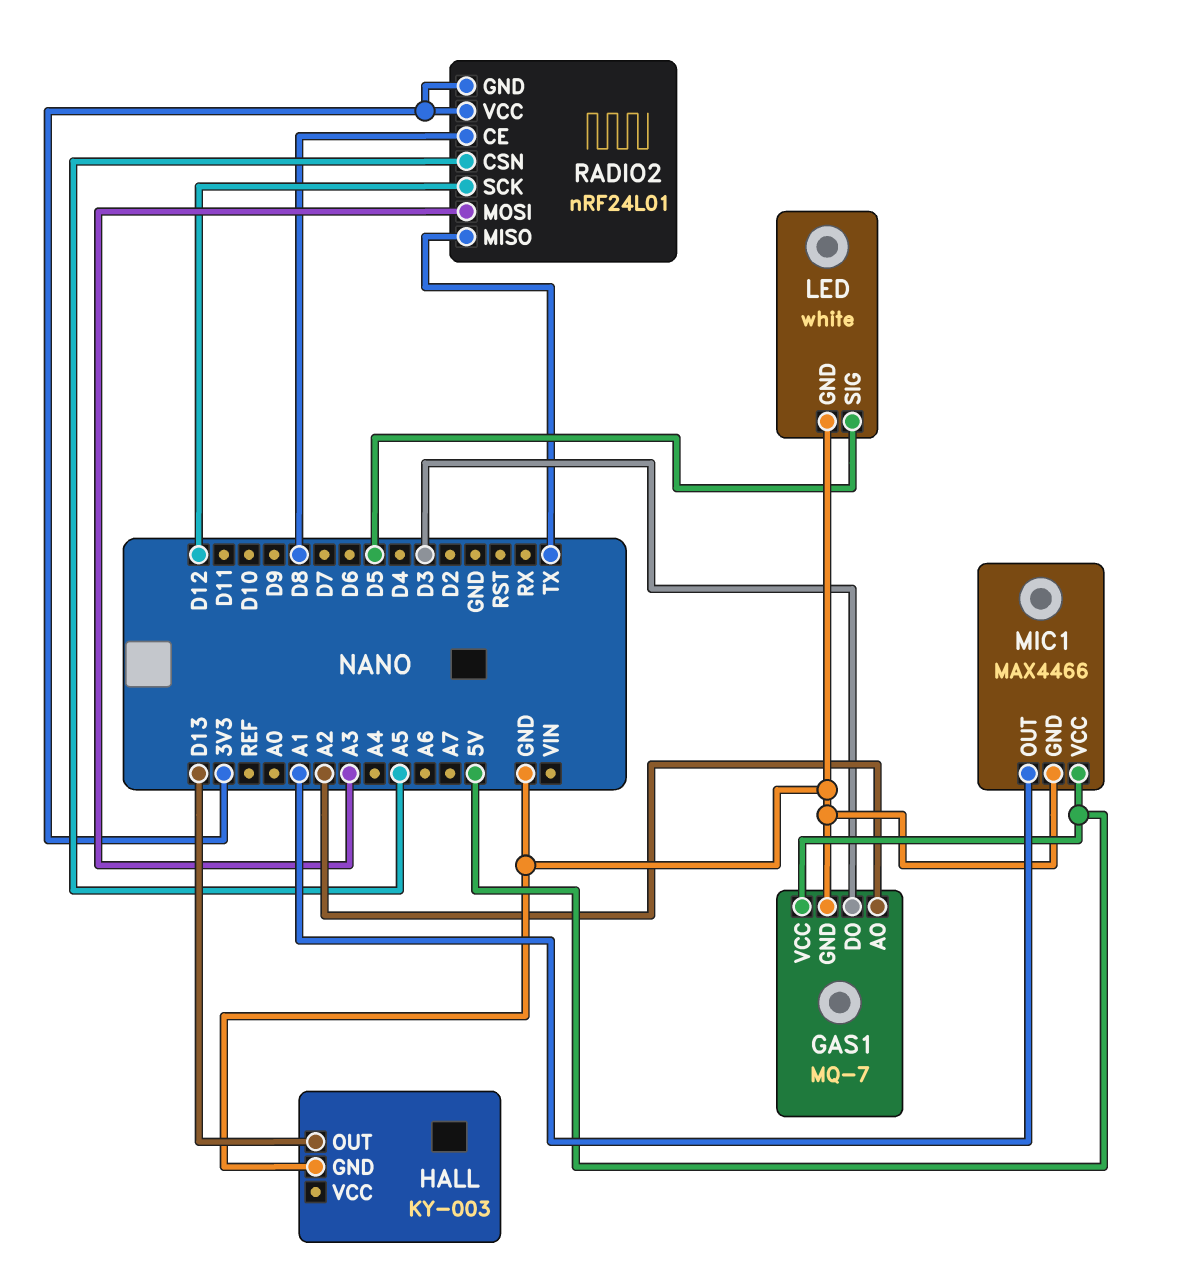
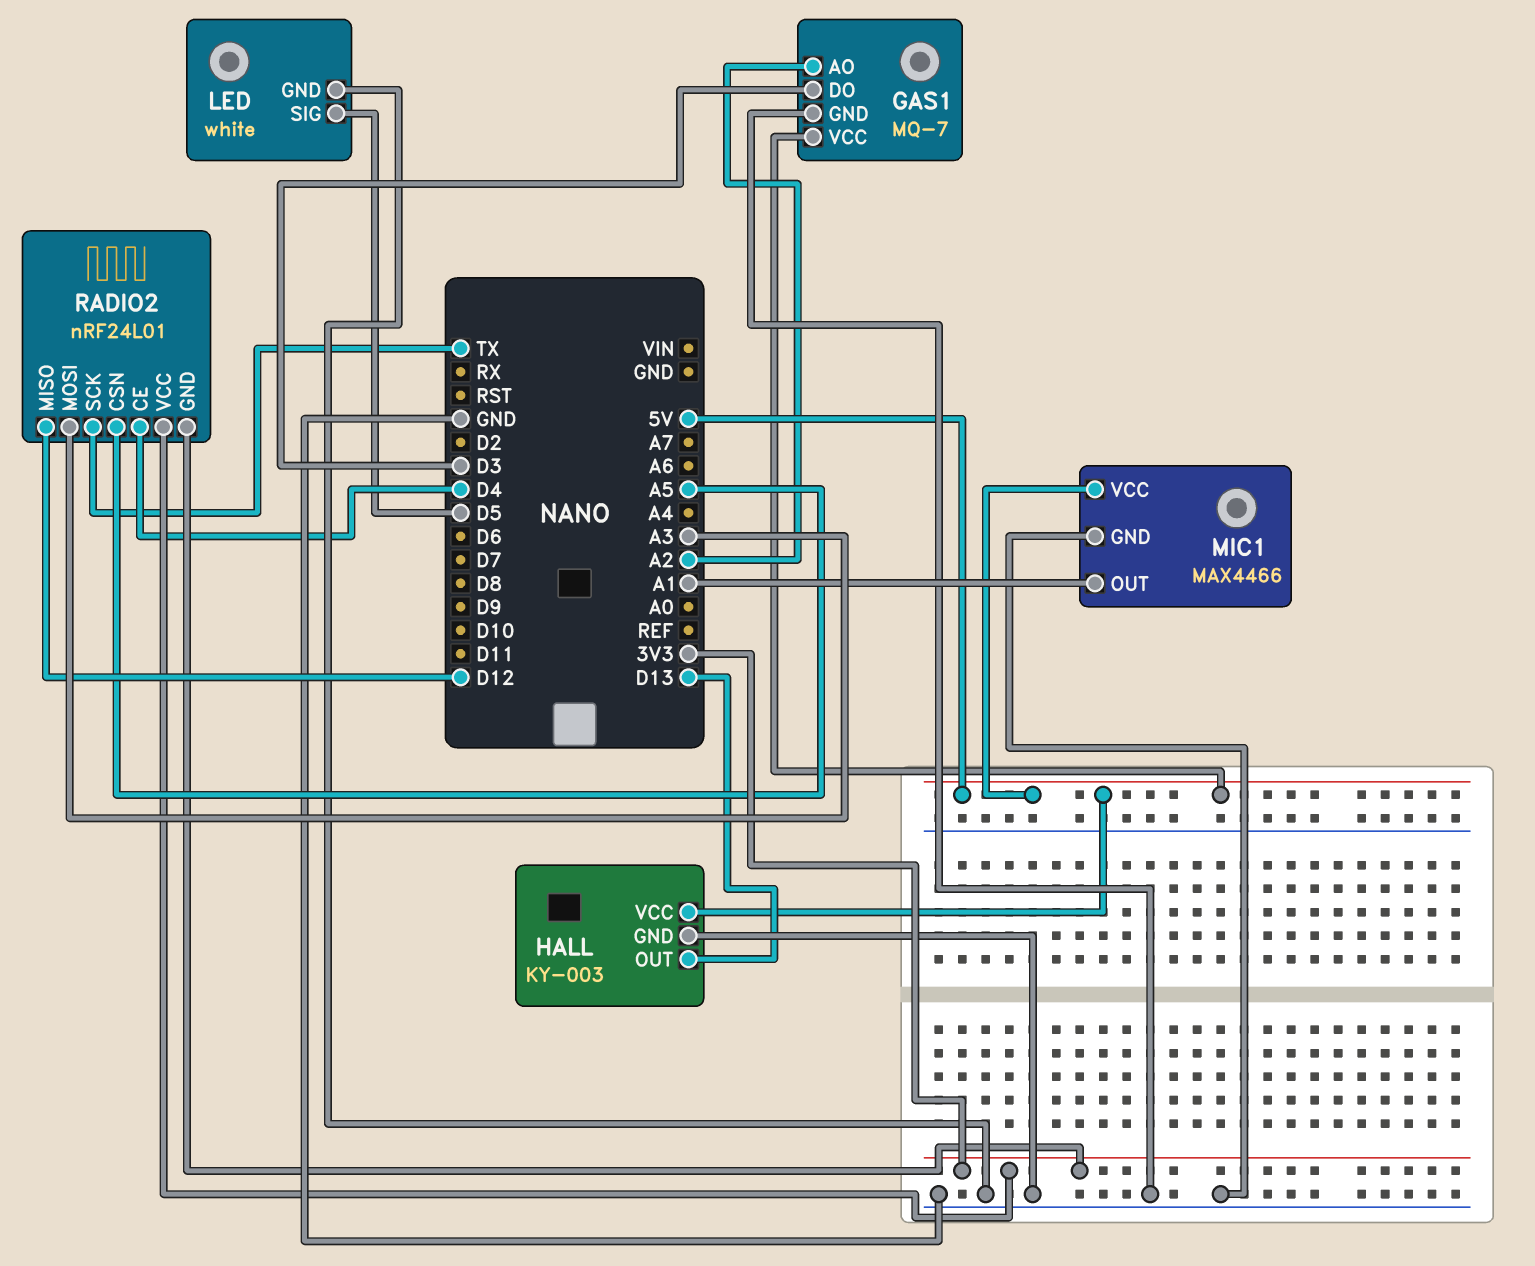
HALL pin VCC: none -> 5V
RADIO2 pin CE: D8 -> D4
RADIO2 pin MISO: TX -> D12
RADIO2 pin SCK: D12 -> TX

